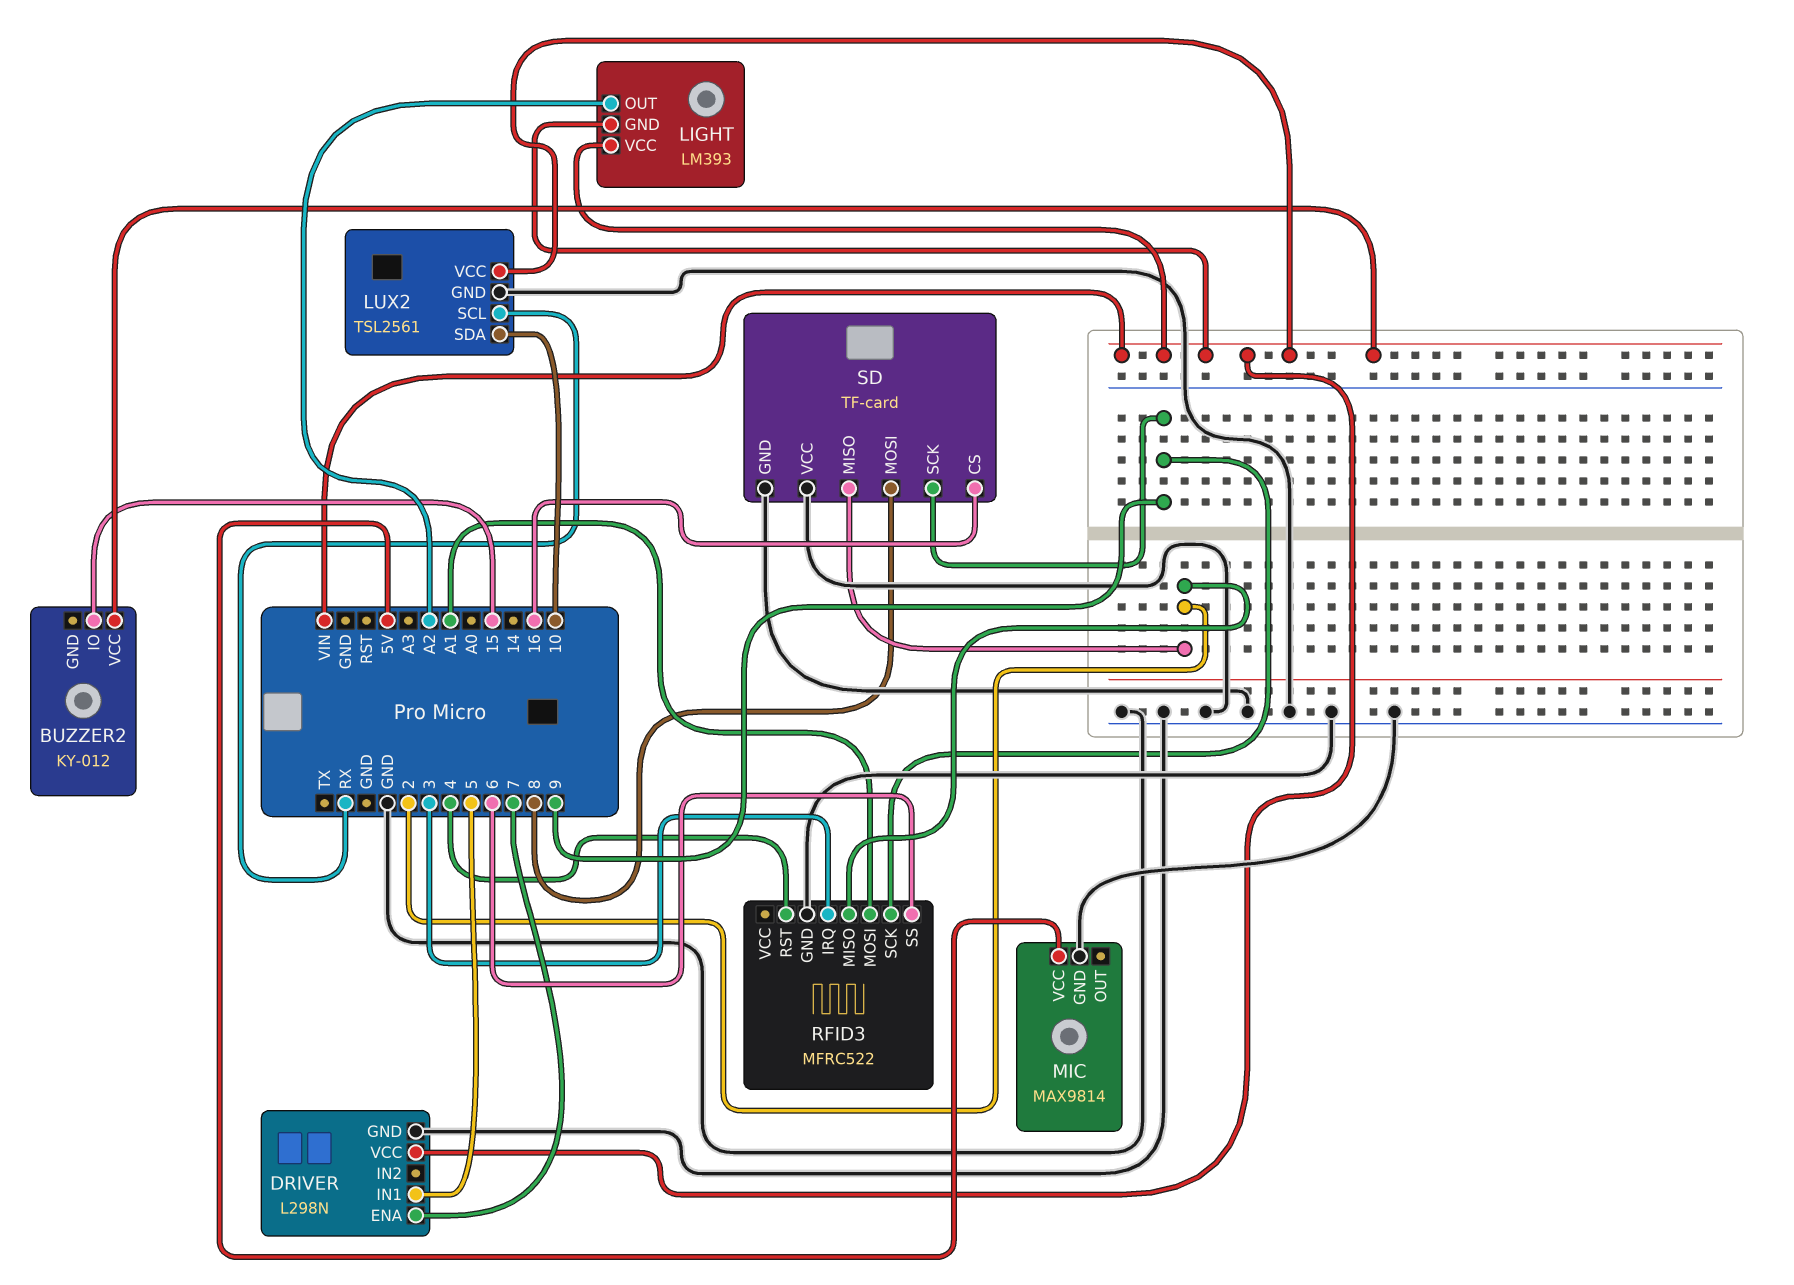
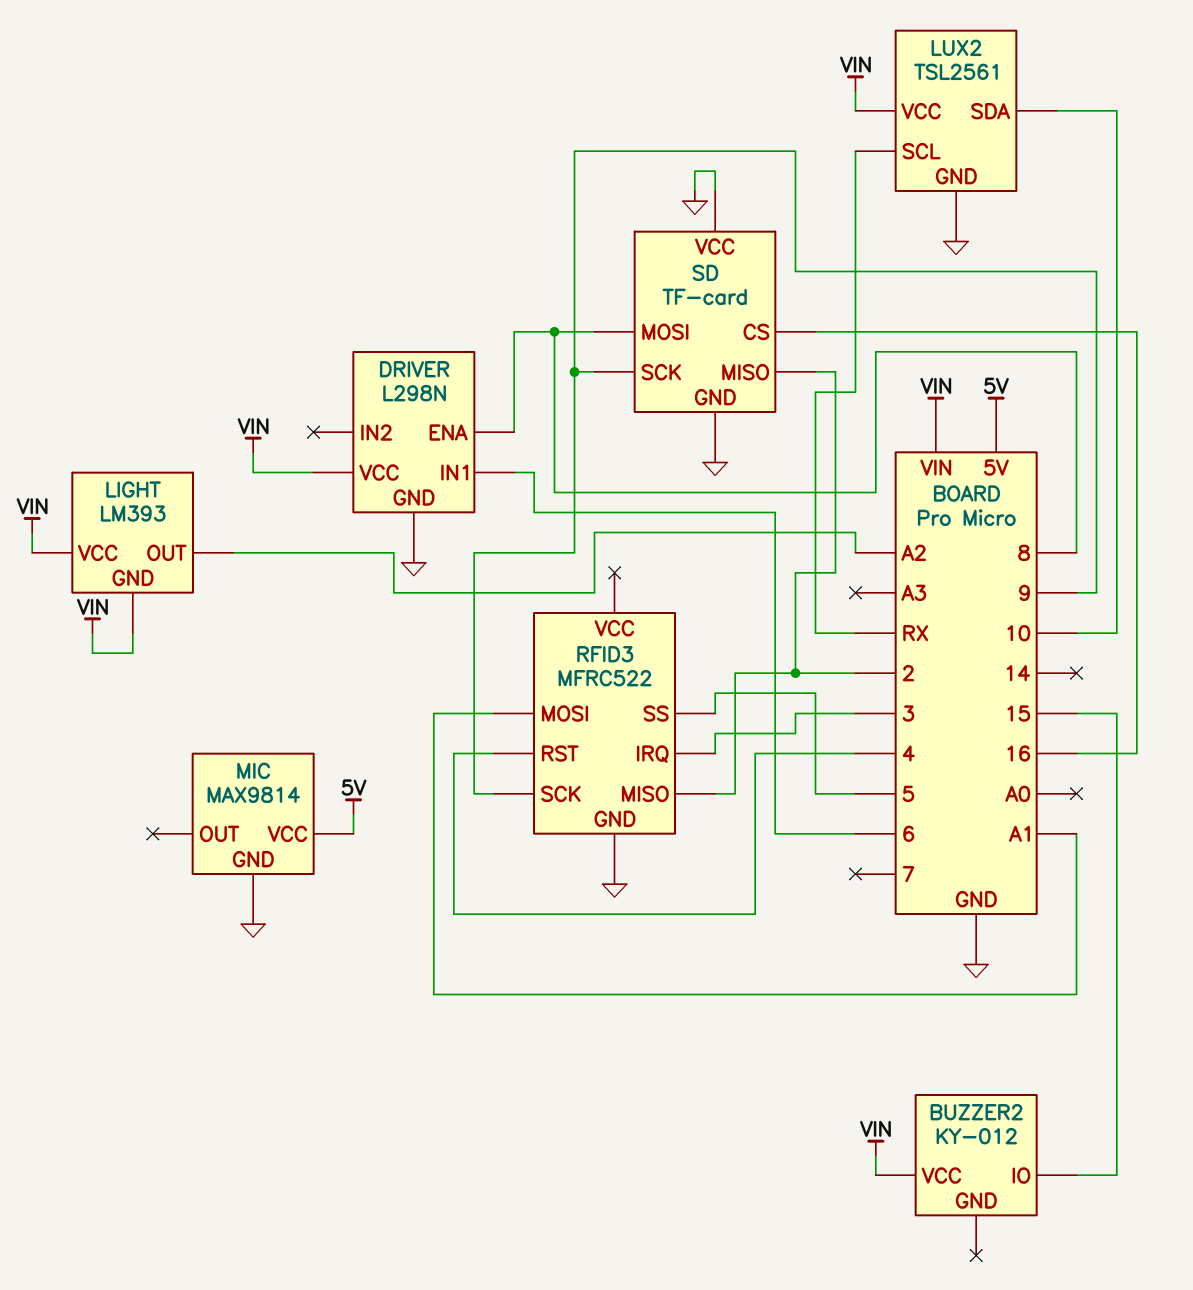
DRIVER pin ENA: 7 -> 8
DRIVER pin IN1: 5 -> 6
RFID3 pin SS: 6 -> 5

